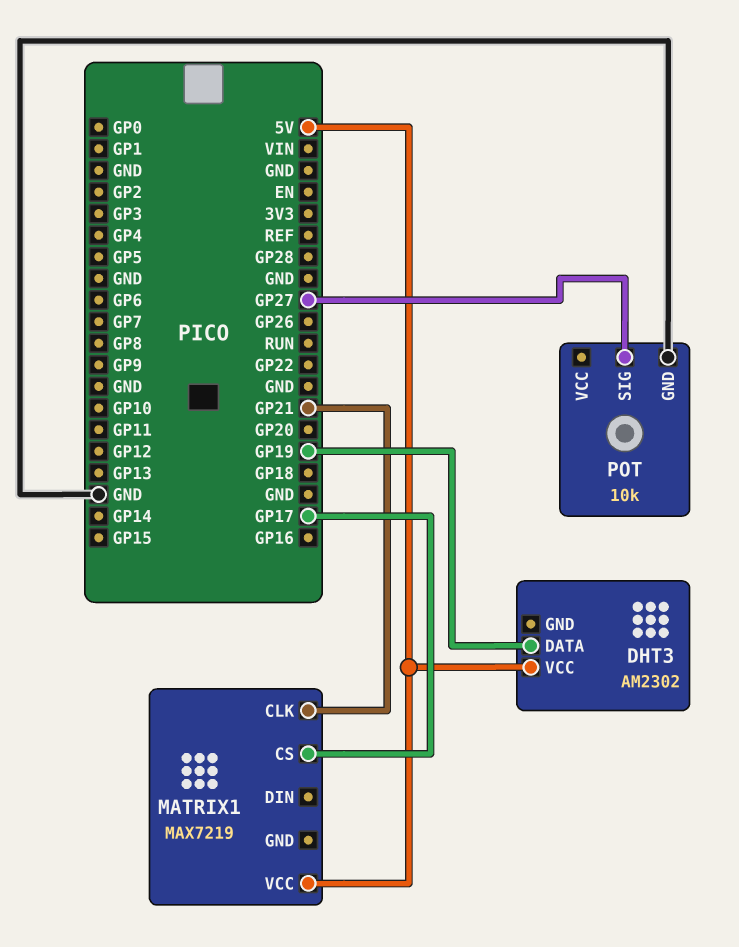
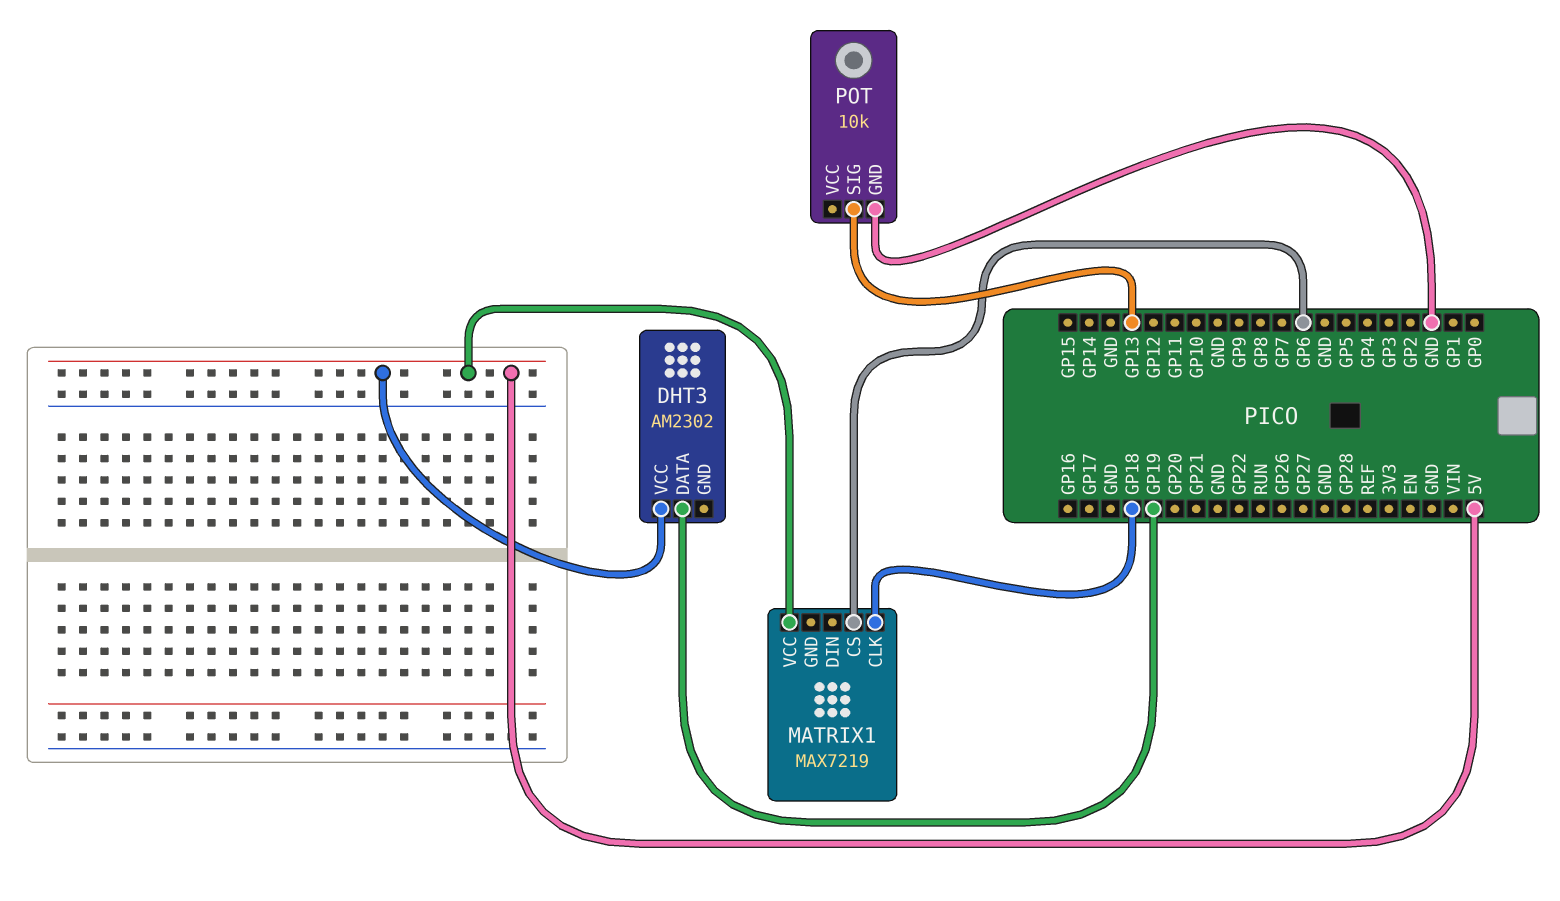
MATRIX1 pin CLK: GP21 -> GP18
MATRIX1 pin CS: GP17 -> GP6
POT pin SIG: GP27 -> GP13

